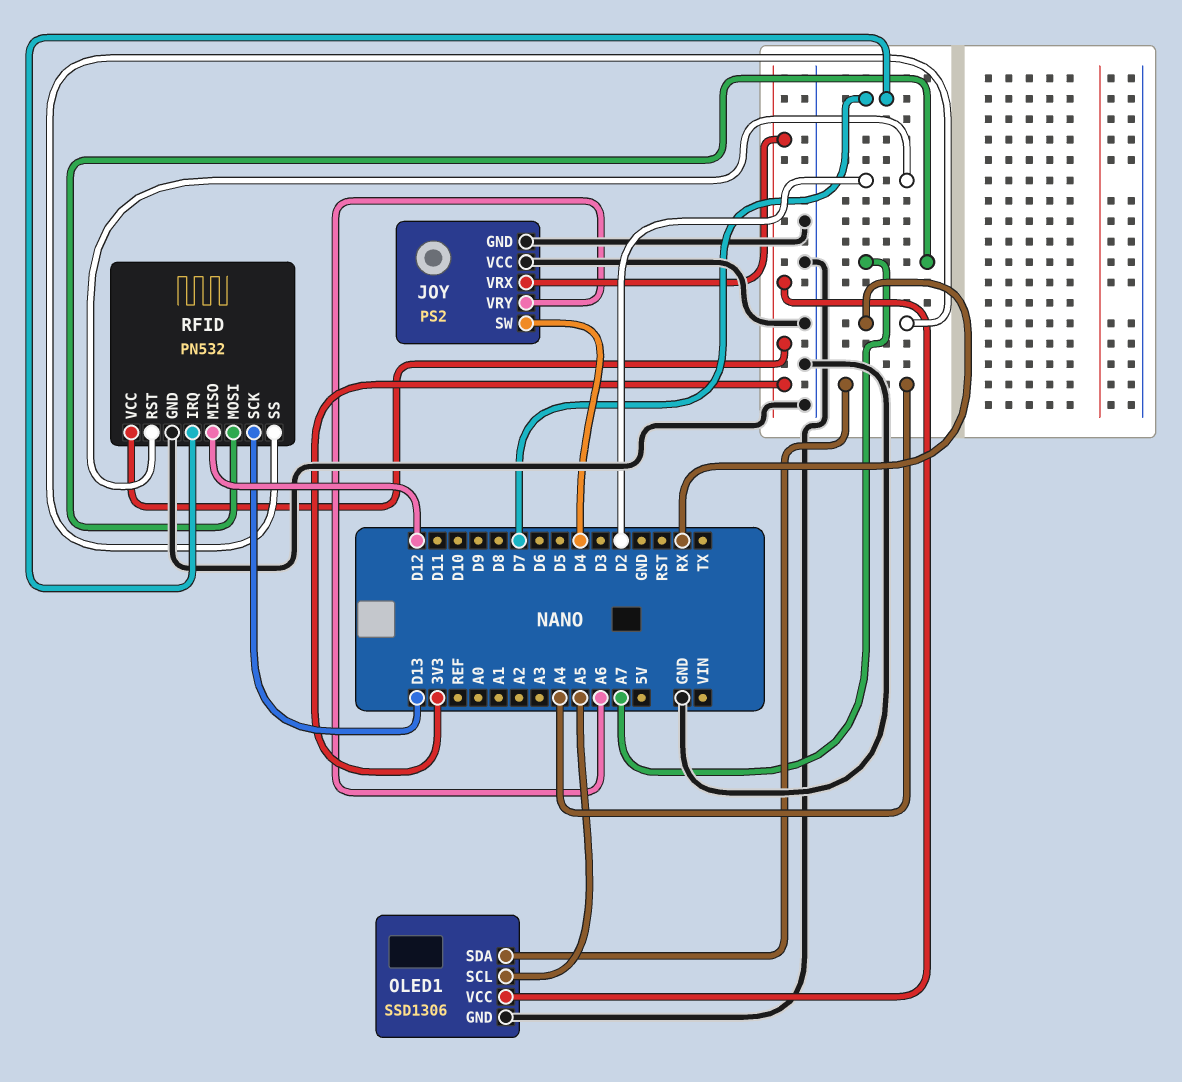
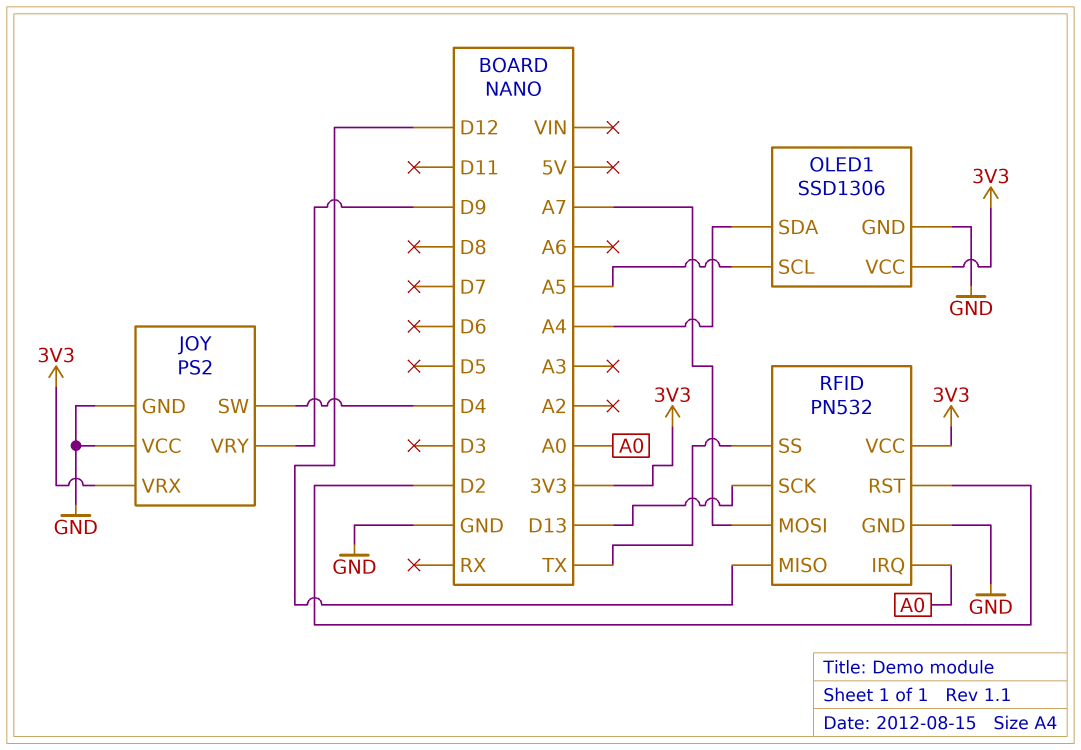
JOY pin VRY: A6 -> D9
RFID pin IRQ: D7 -> A0
RFID pin SS: RX -> TX

